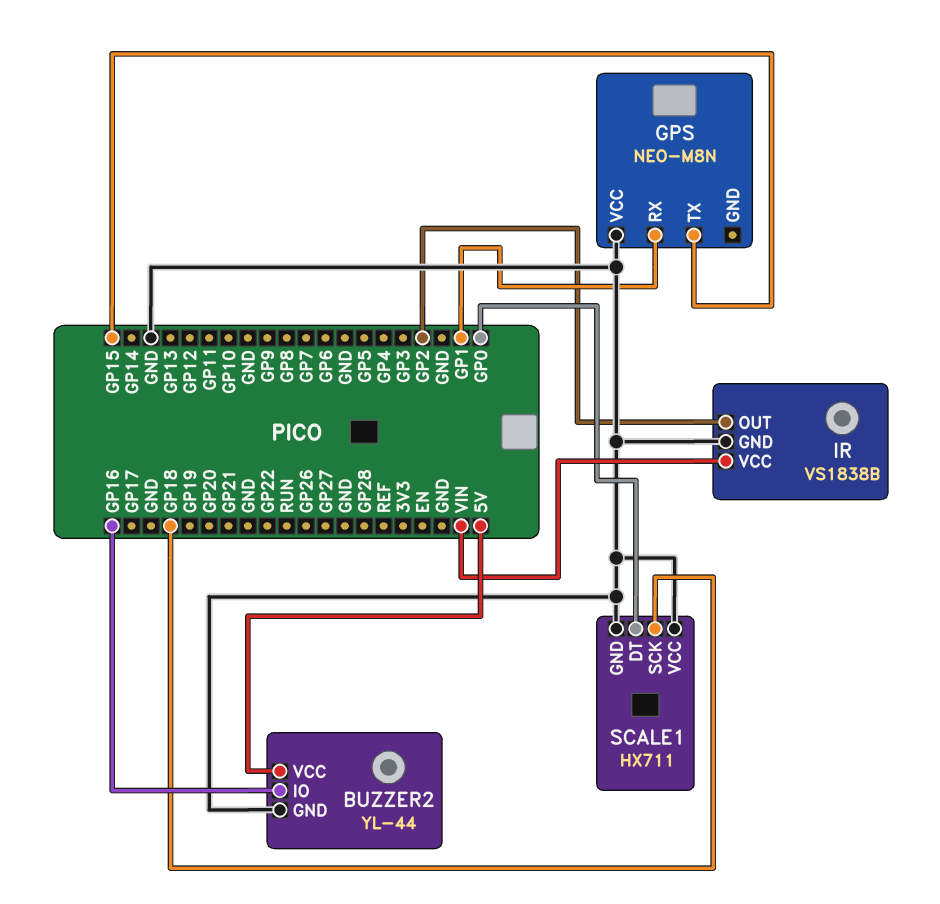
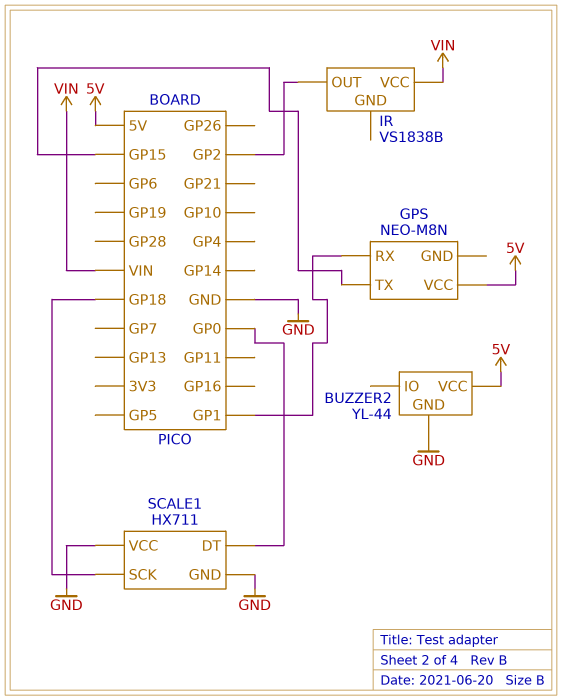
BUZZER2 pin IO: GP16 -> none
GPS pin VCC: GND -> 5V
IR pin GND: GND -> none

